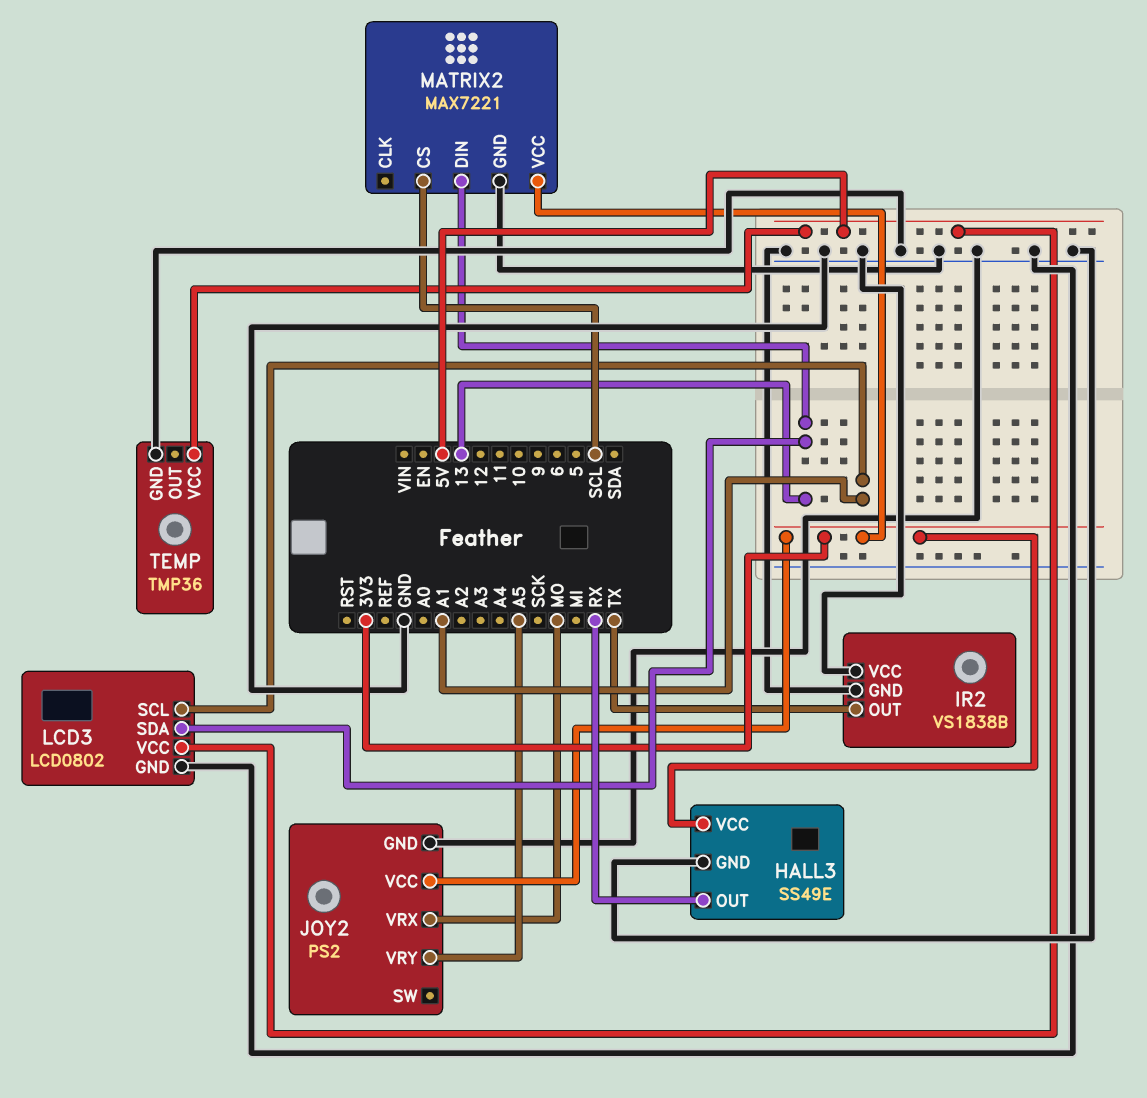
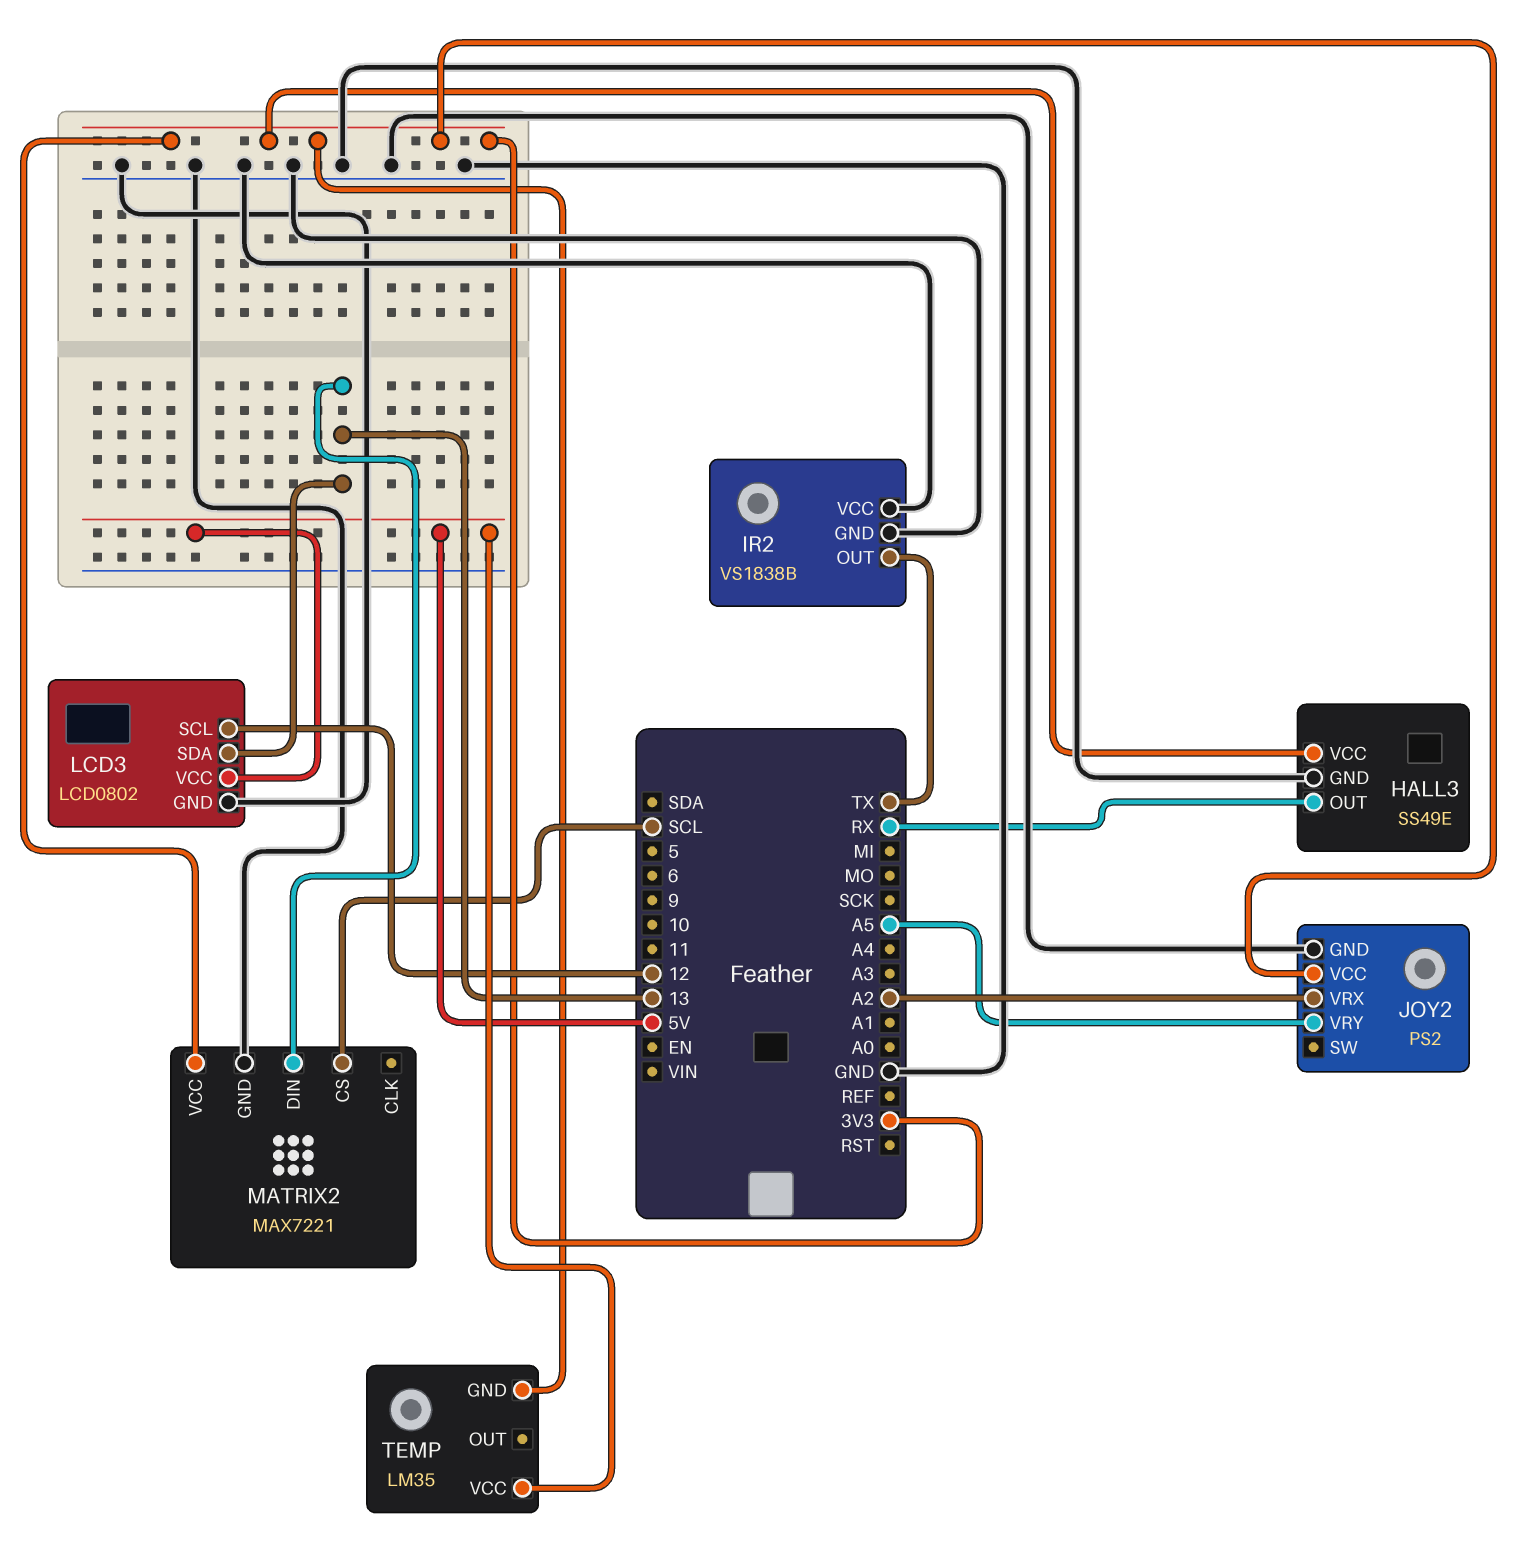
JOY2 pin VRX: MO -> A2
LCD3 pin SCL: A1 -> 12
TEMP: TMP36 -> LM35
TEMP pin GND: GND -> 3V3

